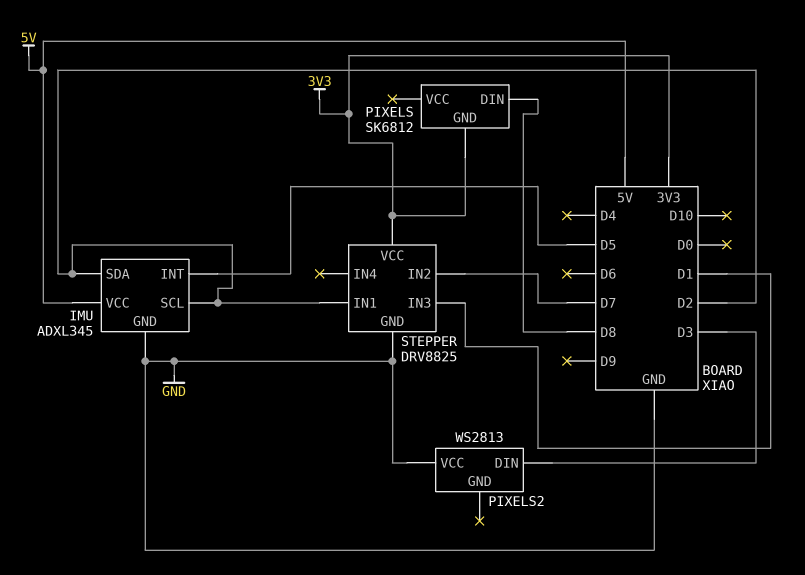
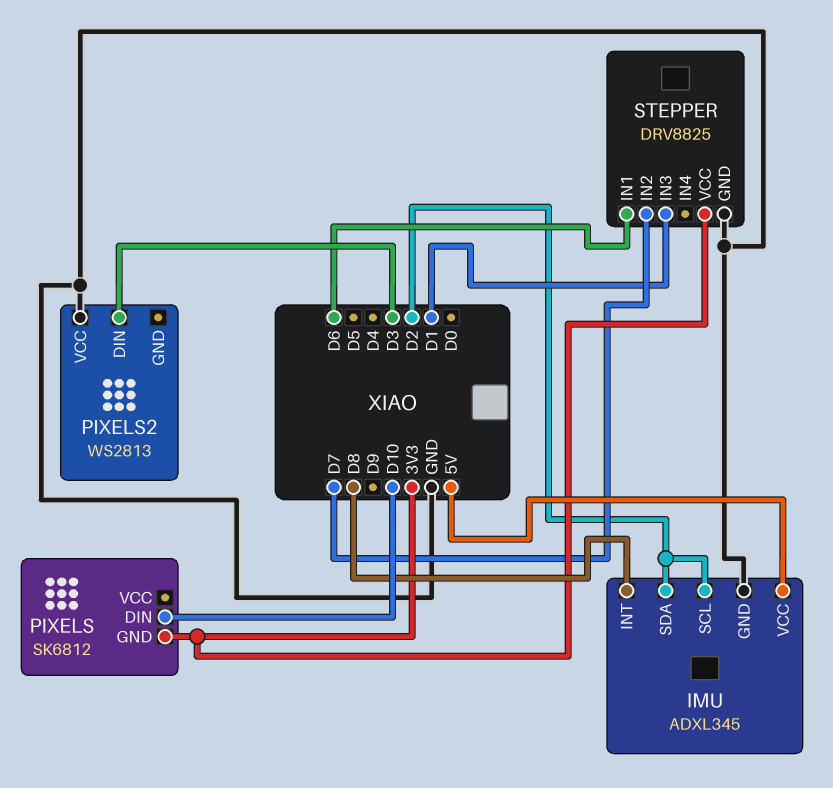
IMU pin INT: D5 -> D8
PIXELS pin DIN: D8 -> D10
STEPPER pin IN1: D2 -> D6

